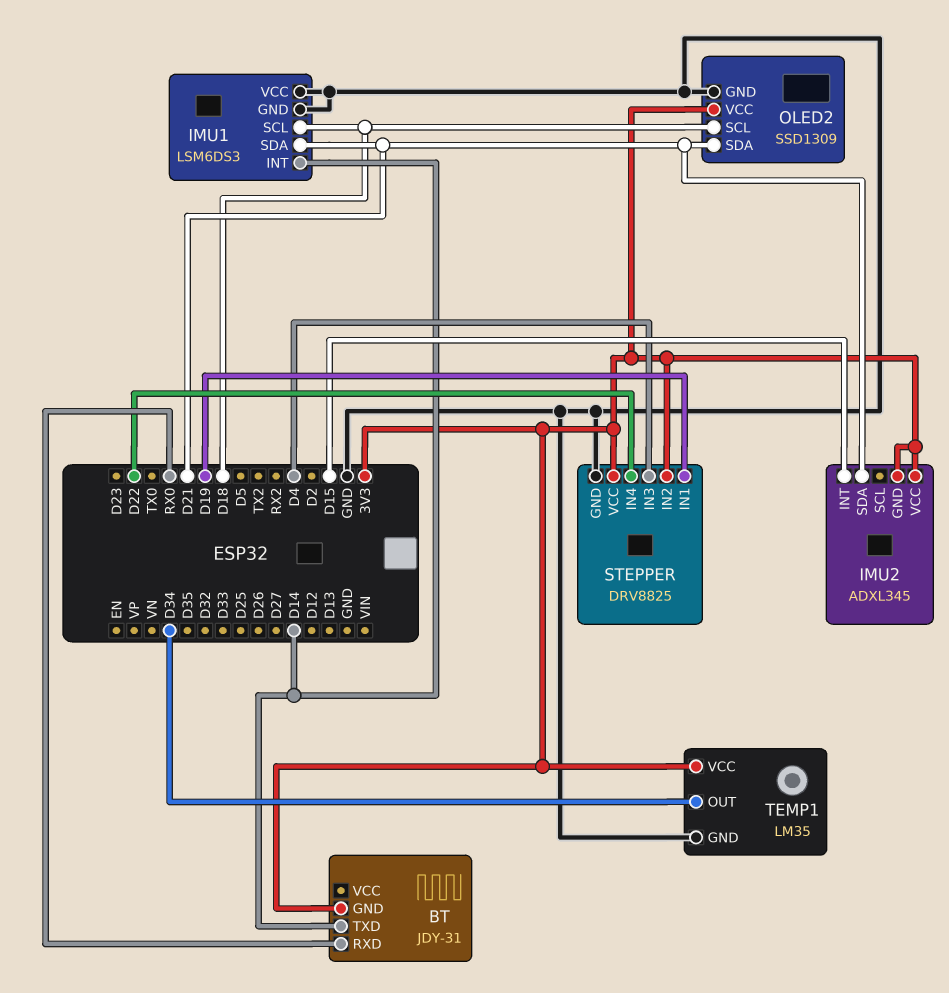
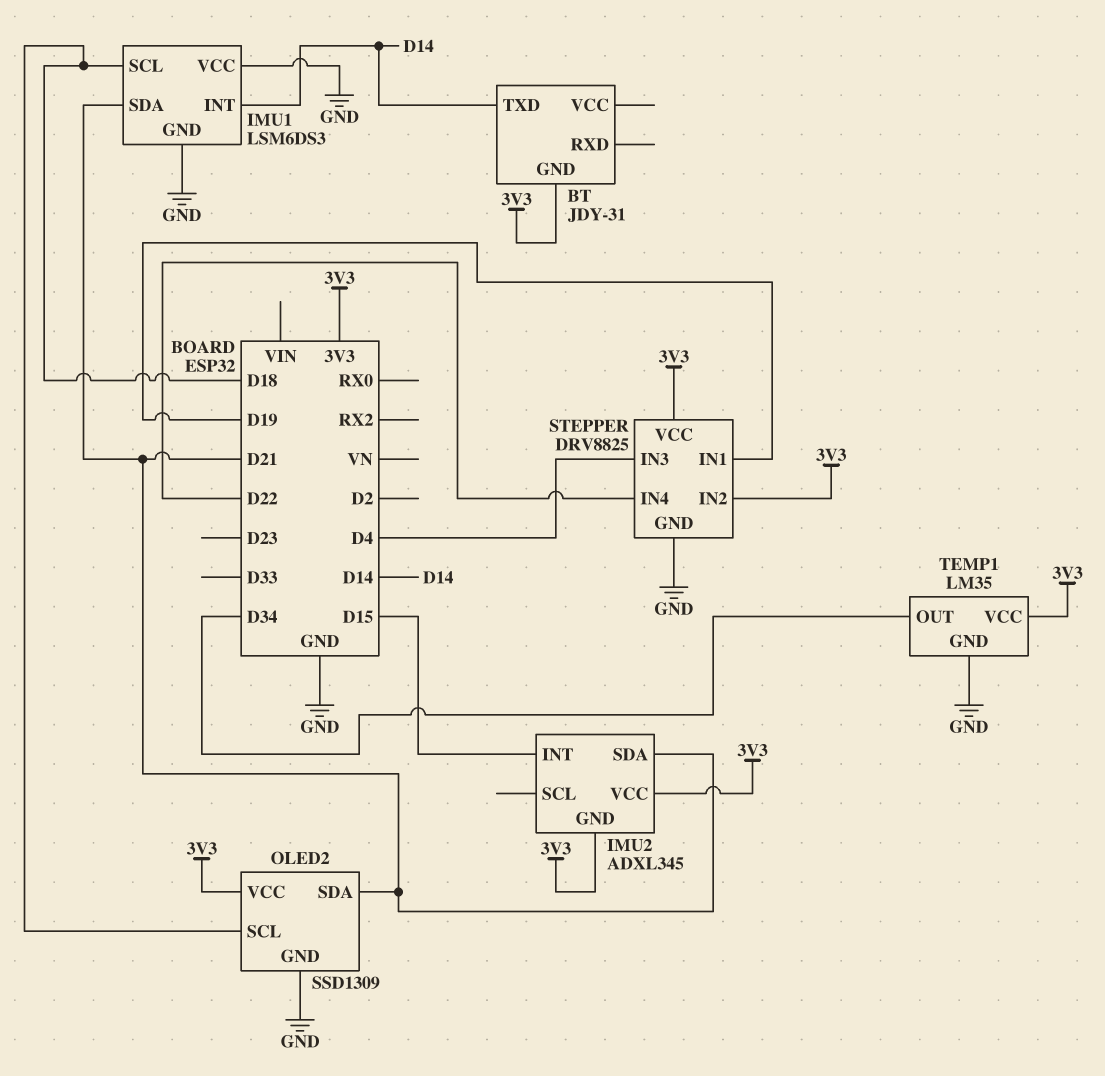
BT pin RXD: RX0 -> none

